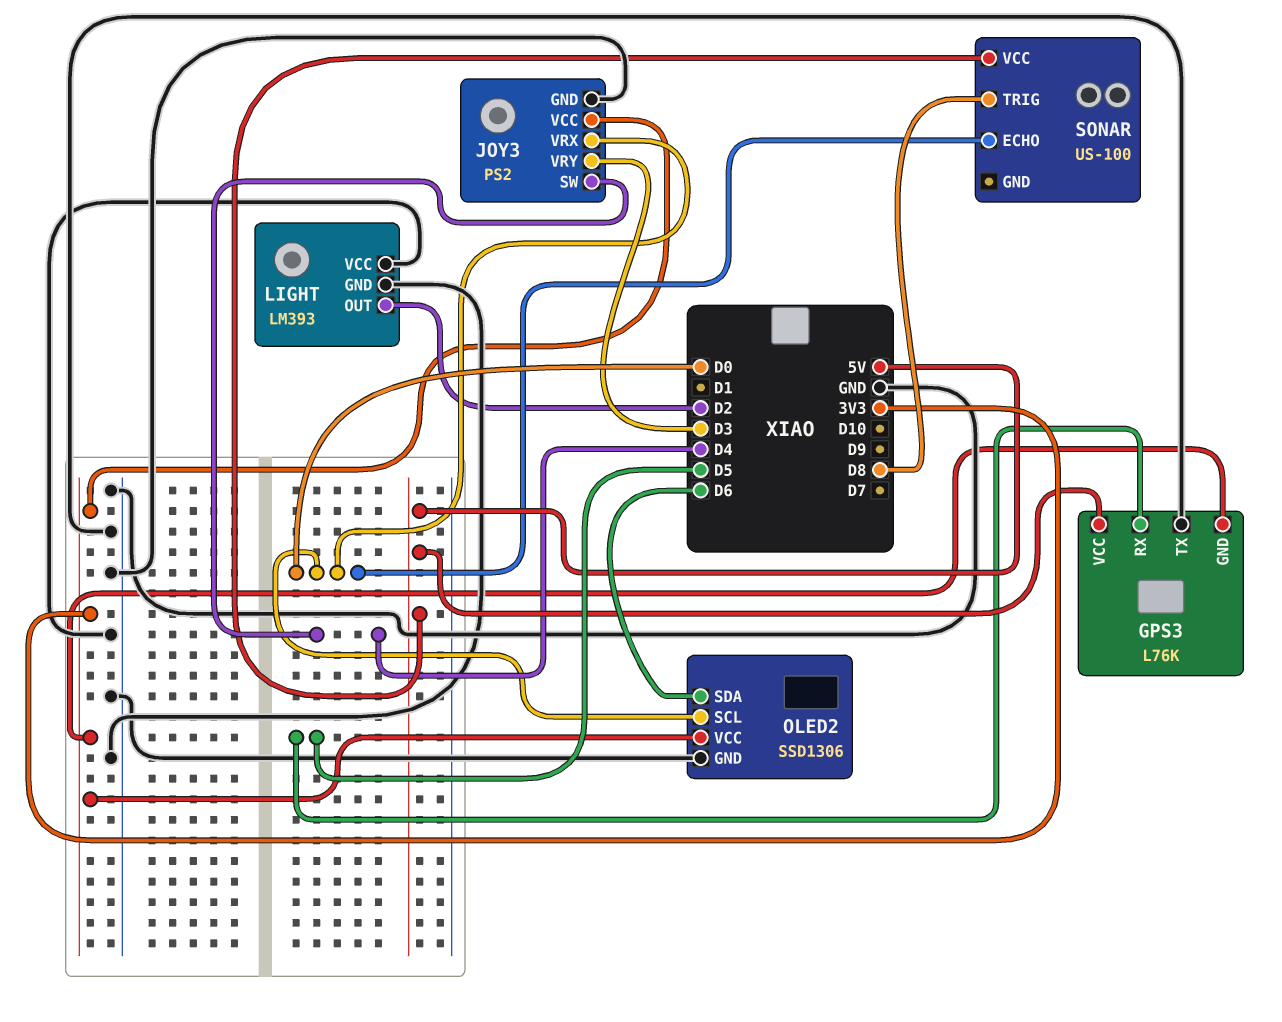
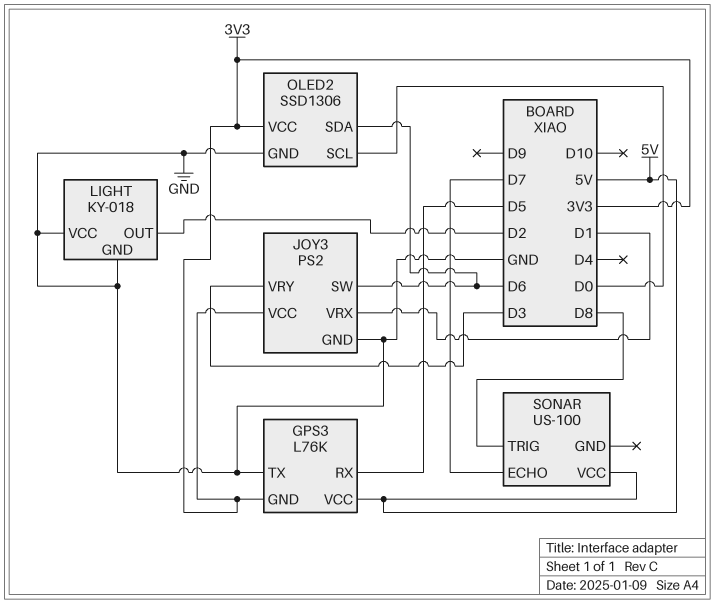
JOY3 pin SW: D4 -> D6
JOY3 pin VRX: D0 -> D1
LIGHT: LM393 -> KY-018
SONAR pin ECHO: D0 -> D7

